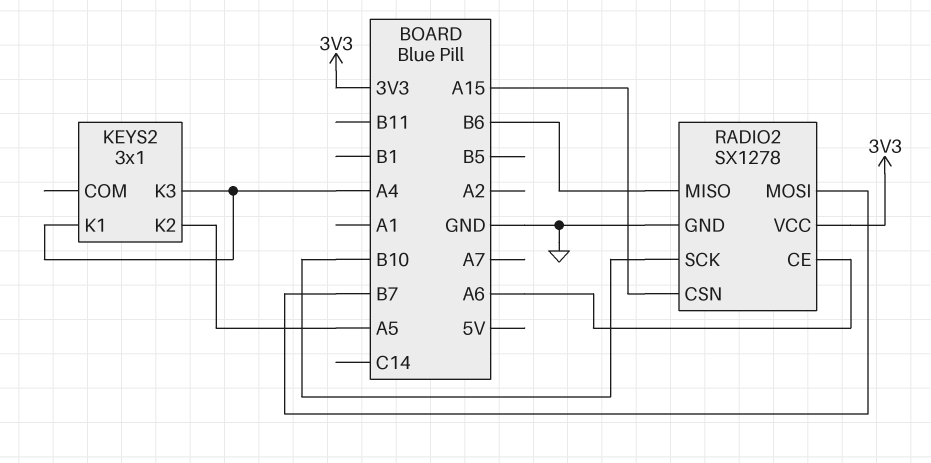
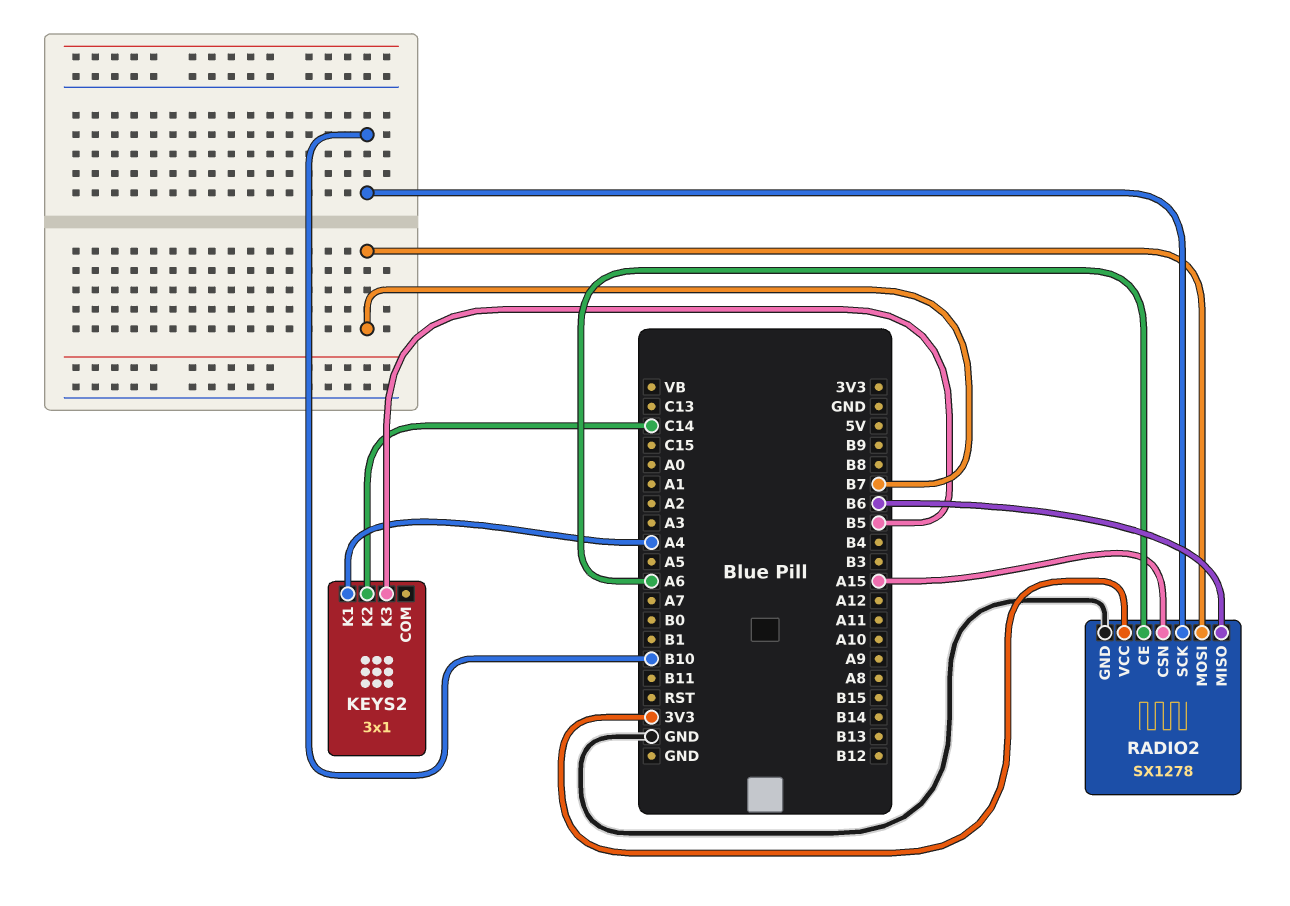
KEYS2 pin K2: A5 -> C14
KEYS2 pin K3: A4 -> B5

